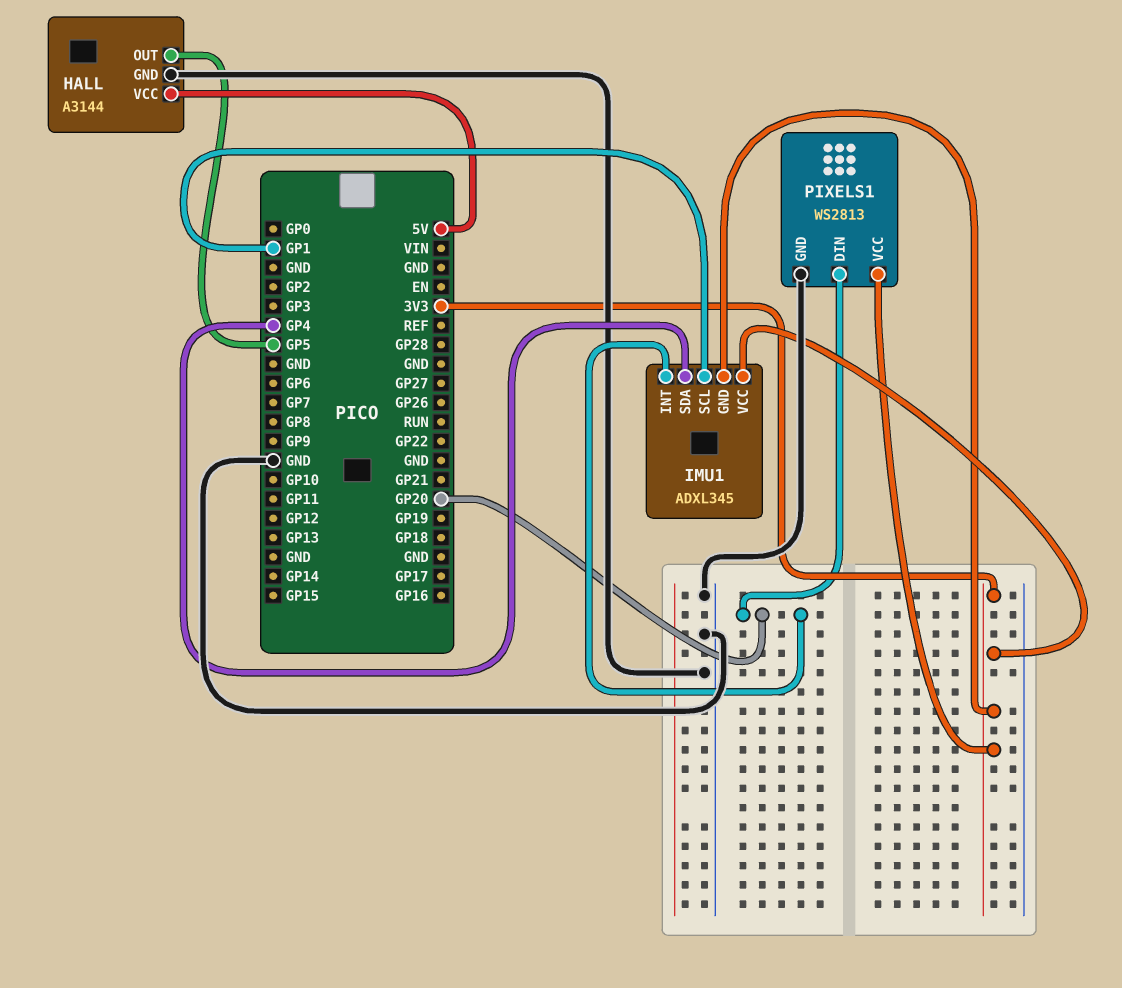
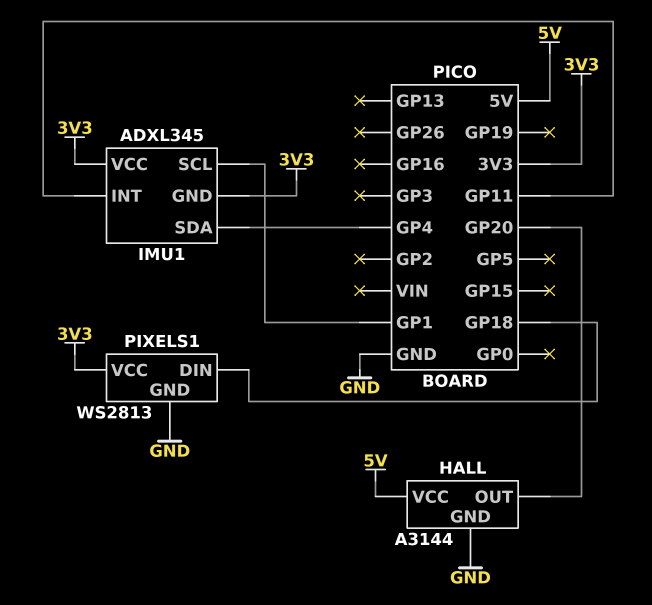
HALL pin OUT: GP5 -> GP20
IMU1 pin INT: GP20 -> GP11
PIXELS1 pin DIN: GP20 -> GP18

